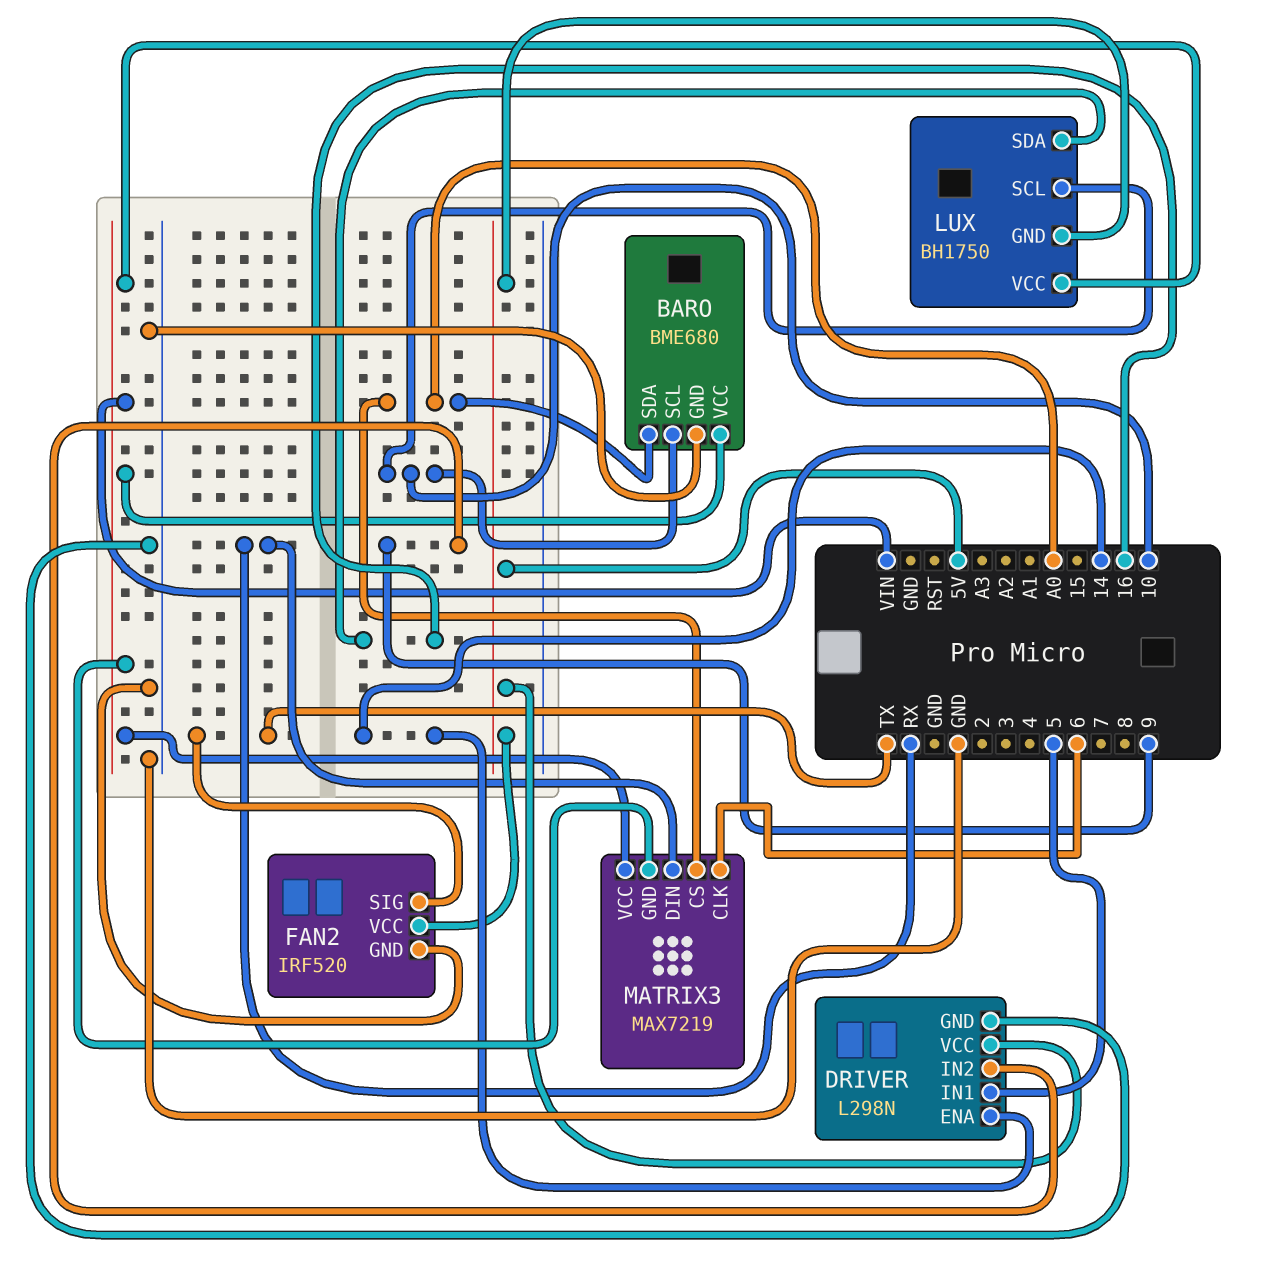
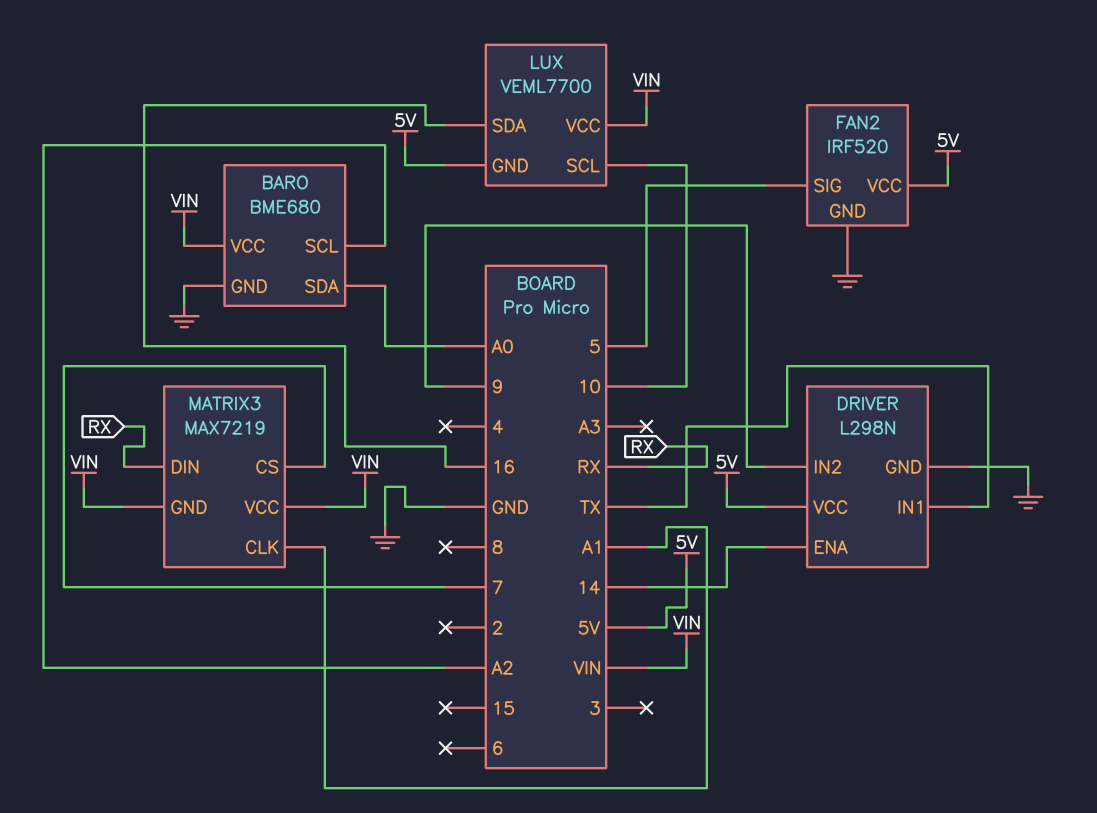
BARO pin SCL: 10 -> A2
DRIVER pin IN1: 5 -> TX
FAN2 pin SIG: TX -> 5
LUX: BH1750 -> VEML7700
MATRIX3 pin CLK: 6 -> A1
MATRIX3 pin CS: A0 -> 7

